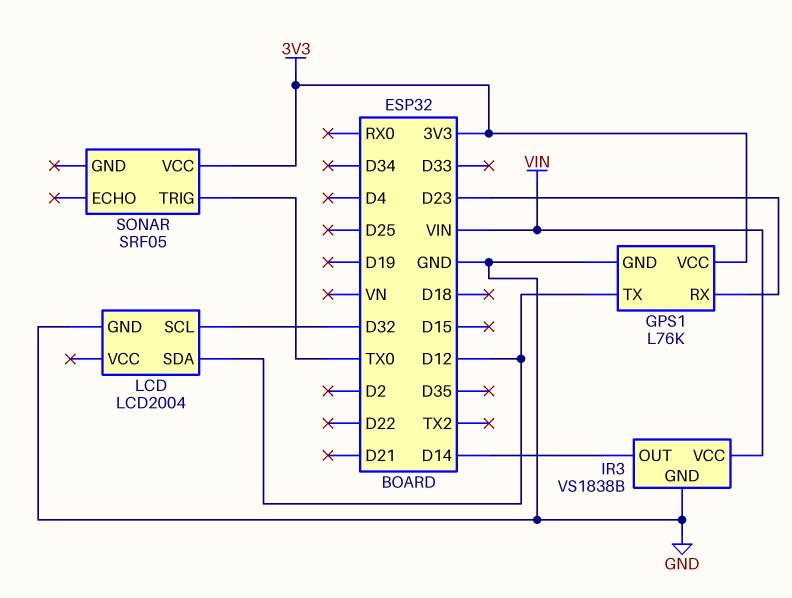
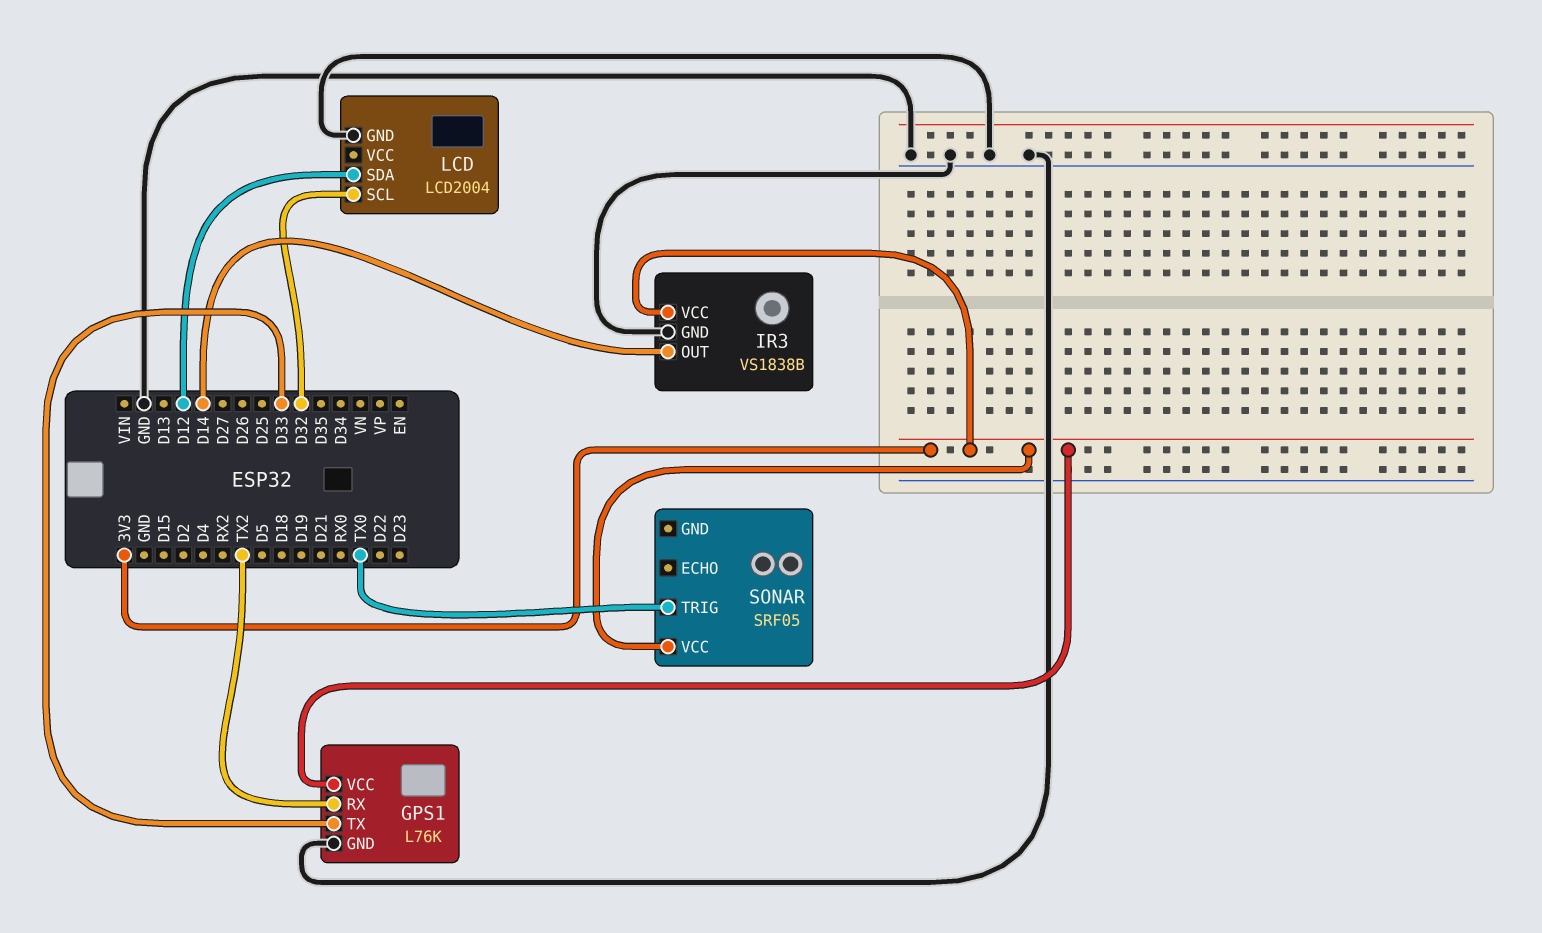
GPS1 pin RX: D23 -> TX2
GPS1 pin TX: D12 -> D33
IR3 pin VCC: VIN -> 3V3

